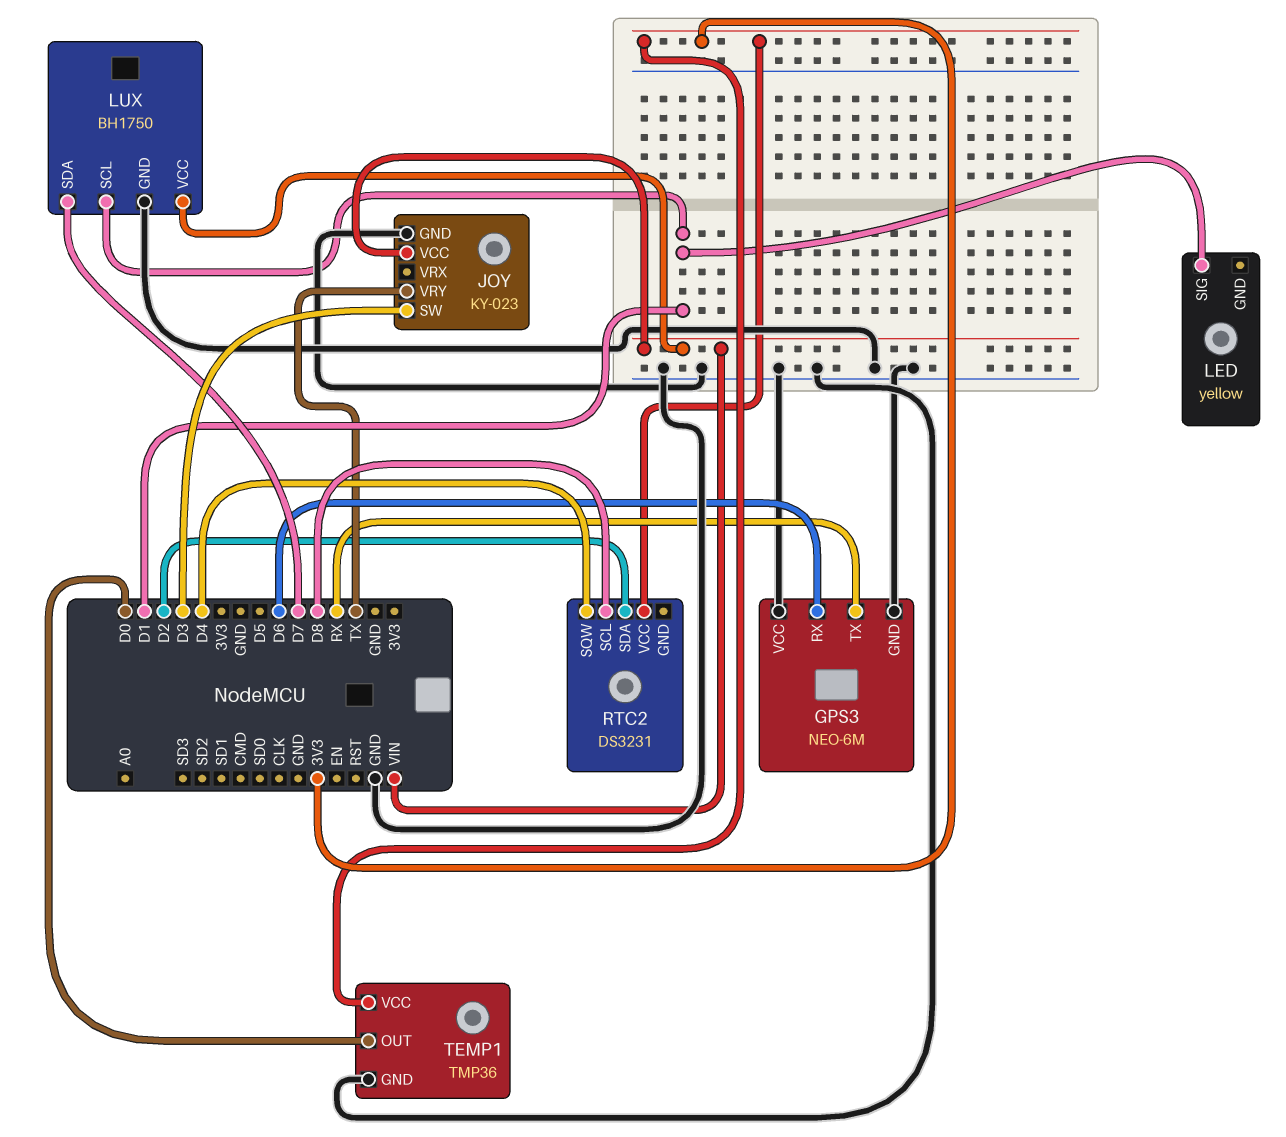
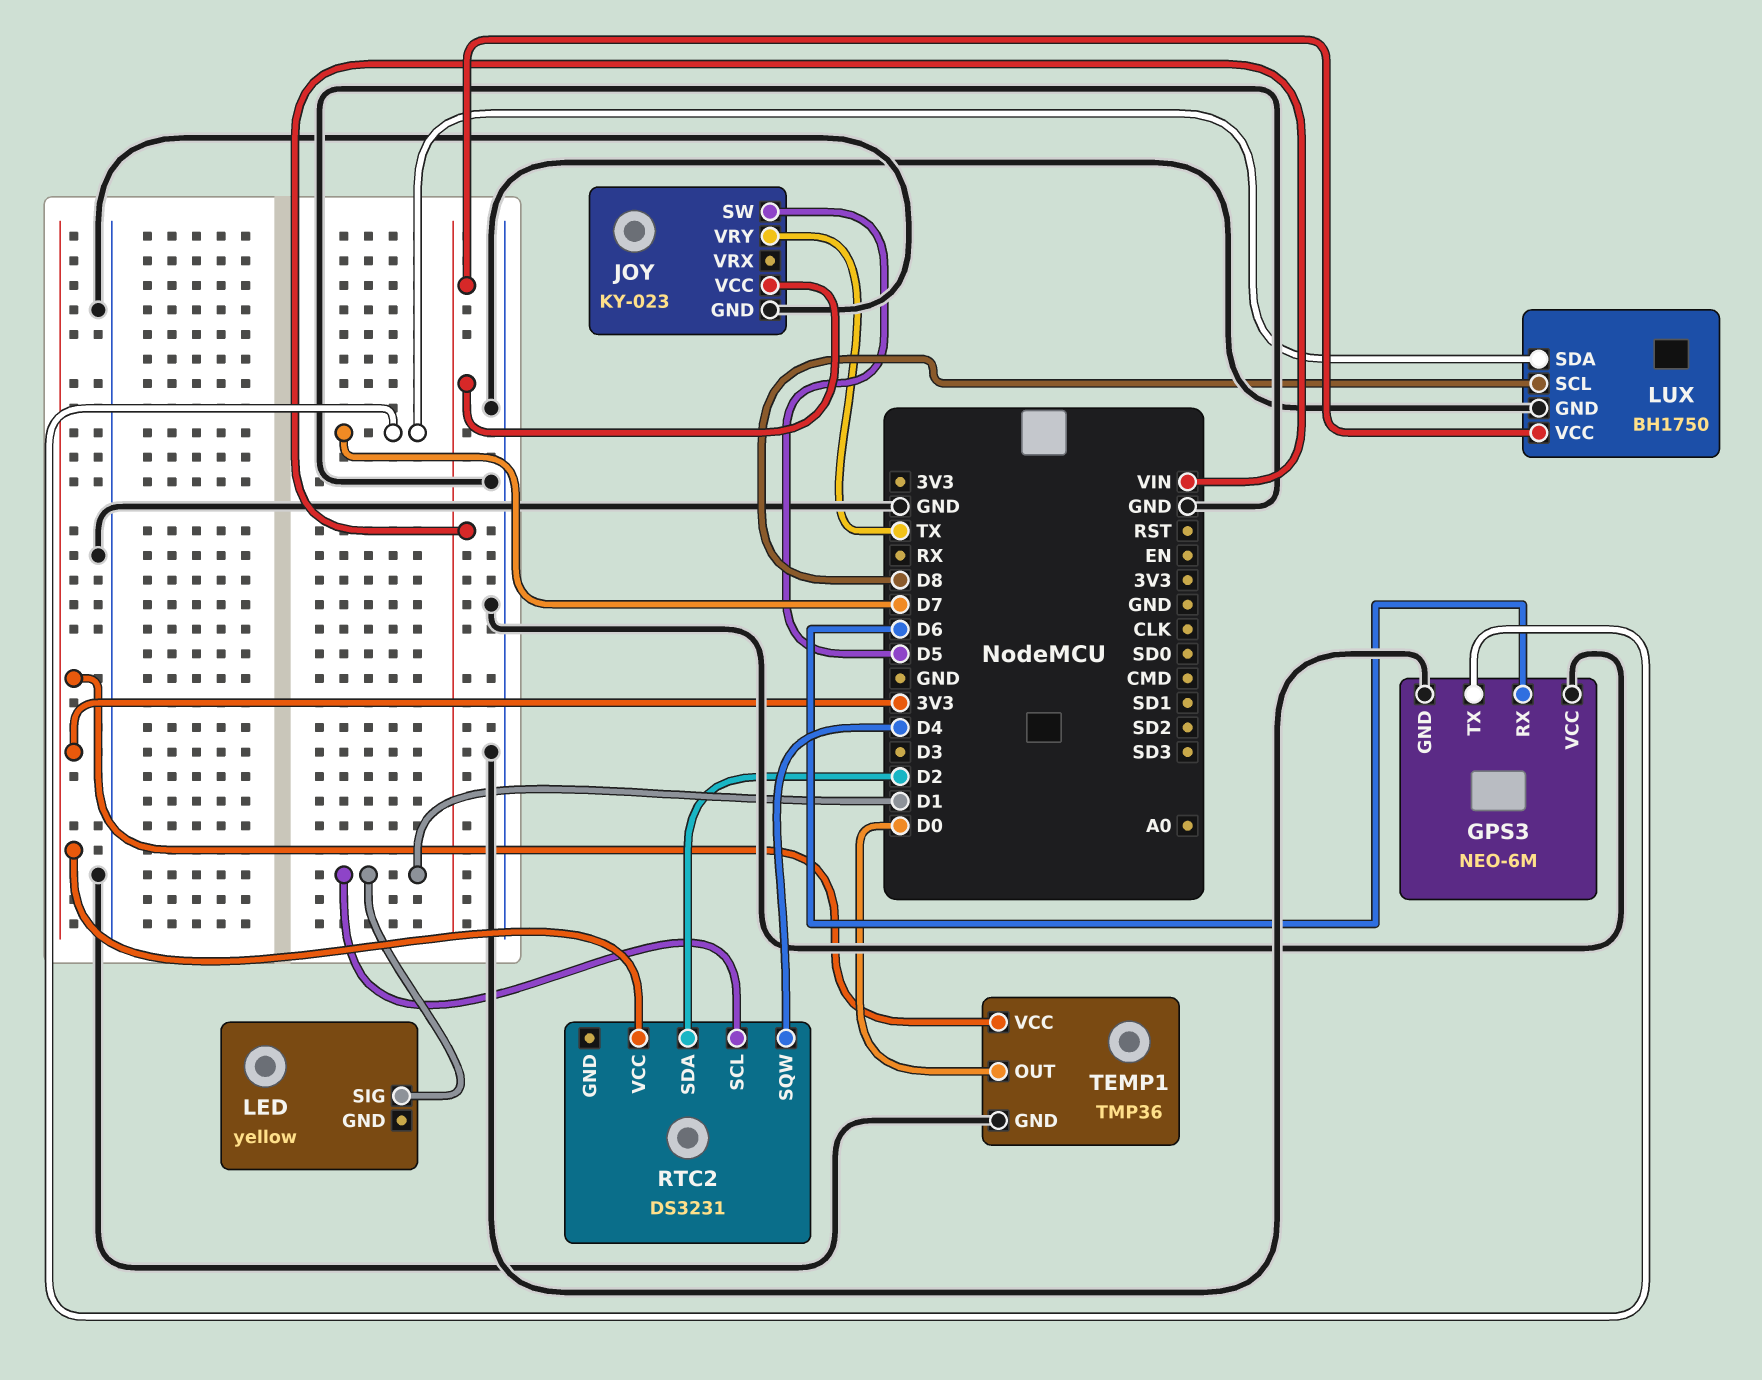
GPS3 pin TX: RX -> D7
JOY pin SW: D3 -> D5
LUX pin SCL: D1 -> D8
RTC2 pin SCL: D8 -> D1

